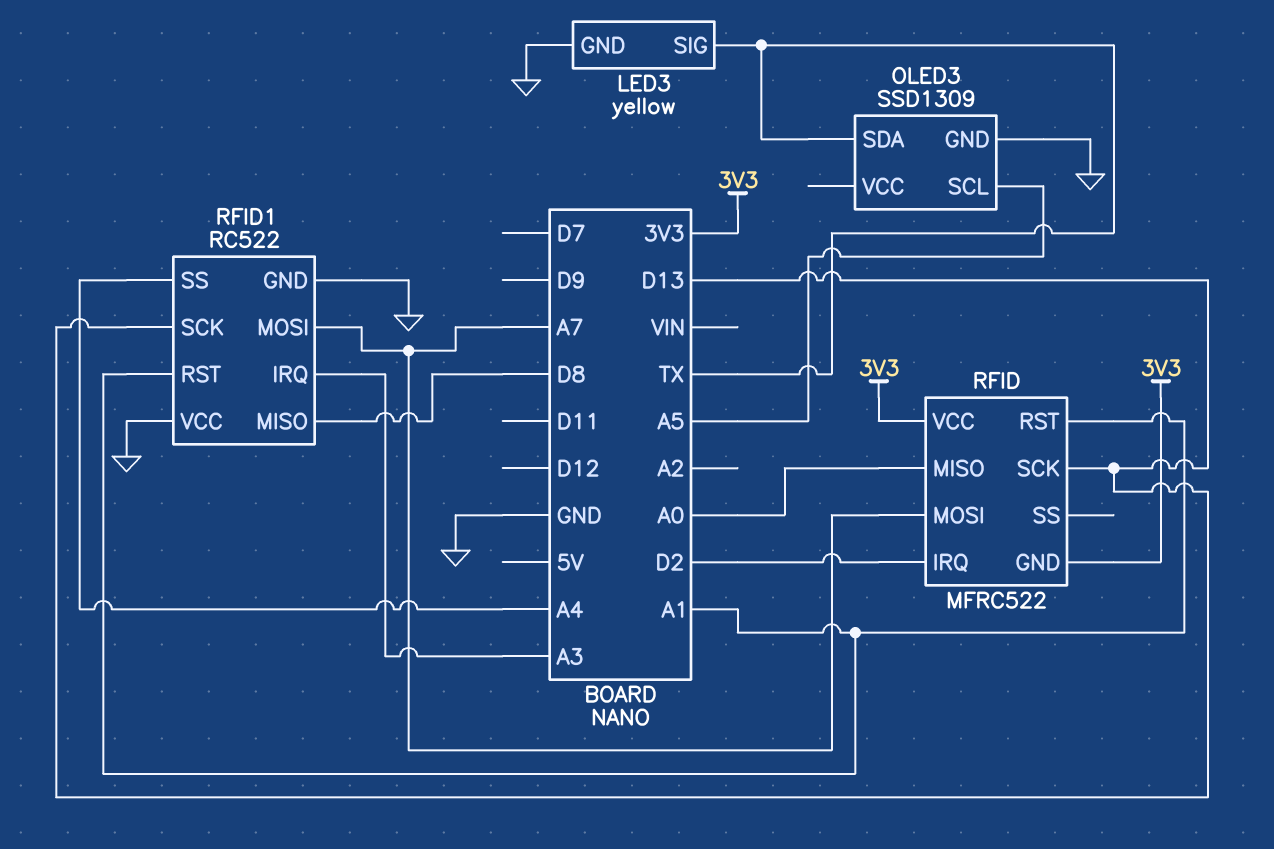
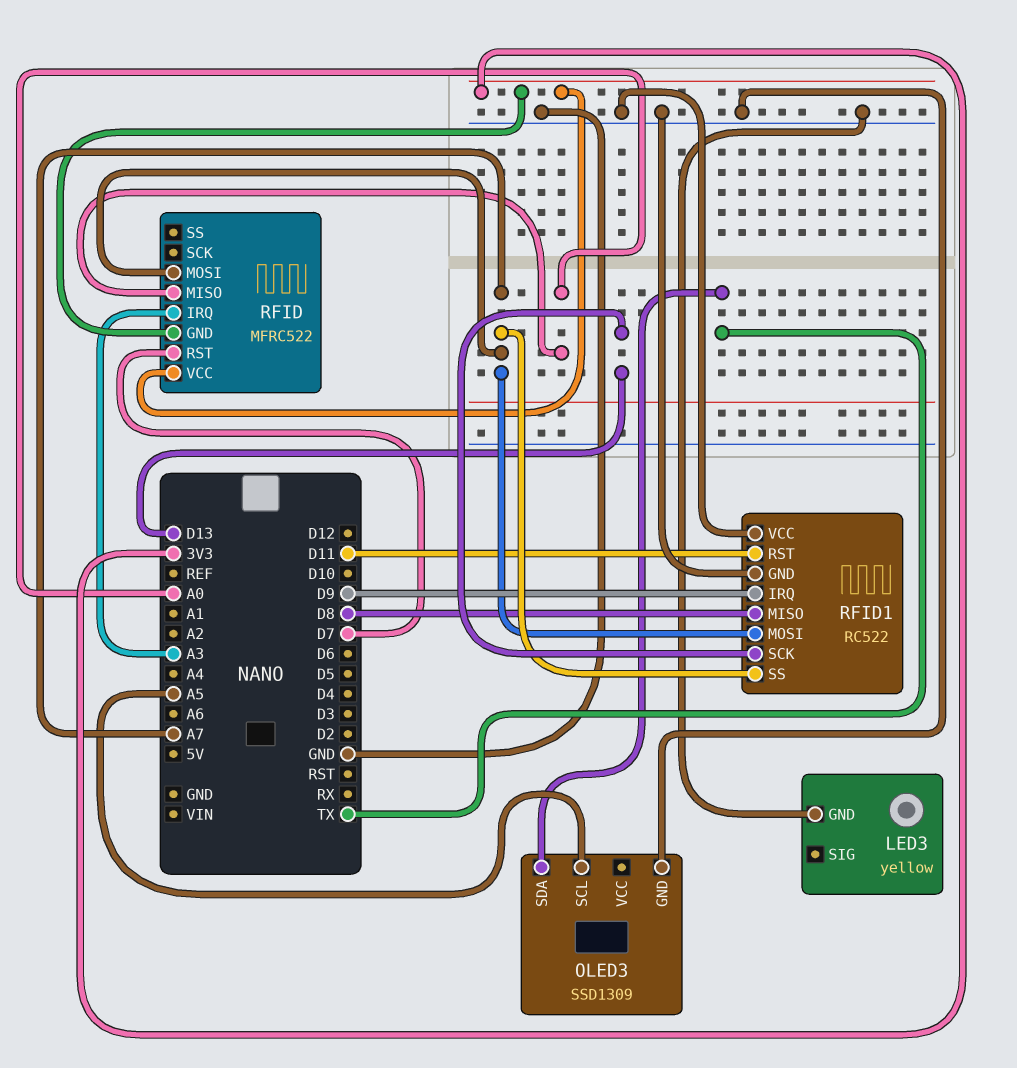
LED3 pin SIG: TX -> none
RFID pin IRQ: D2 -> A3
RFID pin RST: A1 -> D7
RFID pin SCK: D13 -> none
RFID1 pin IRQ: A3 -> D9
RFID1 pin RST: A1 -> D11
RFID1 pin SS: A4 -> A7

